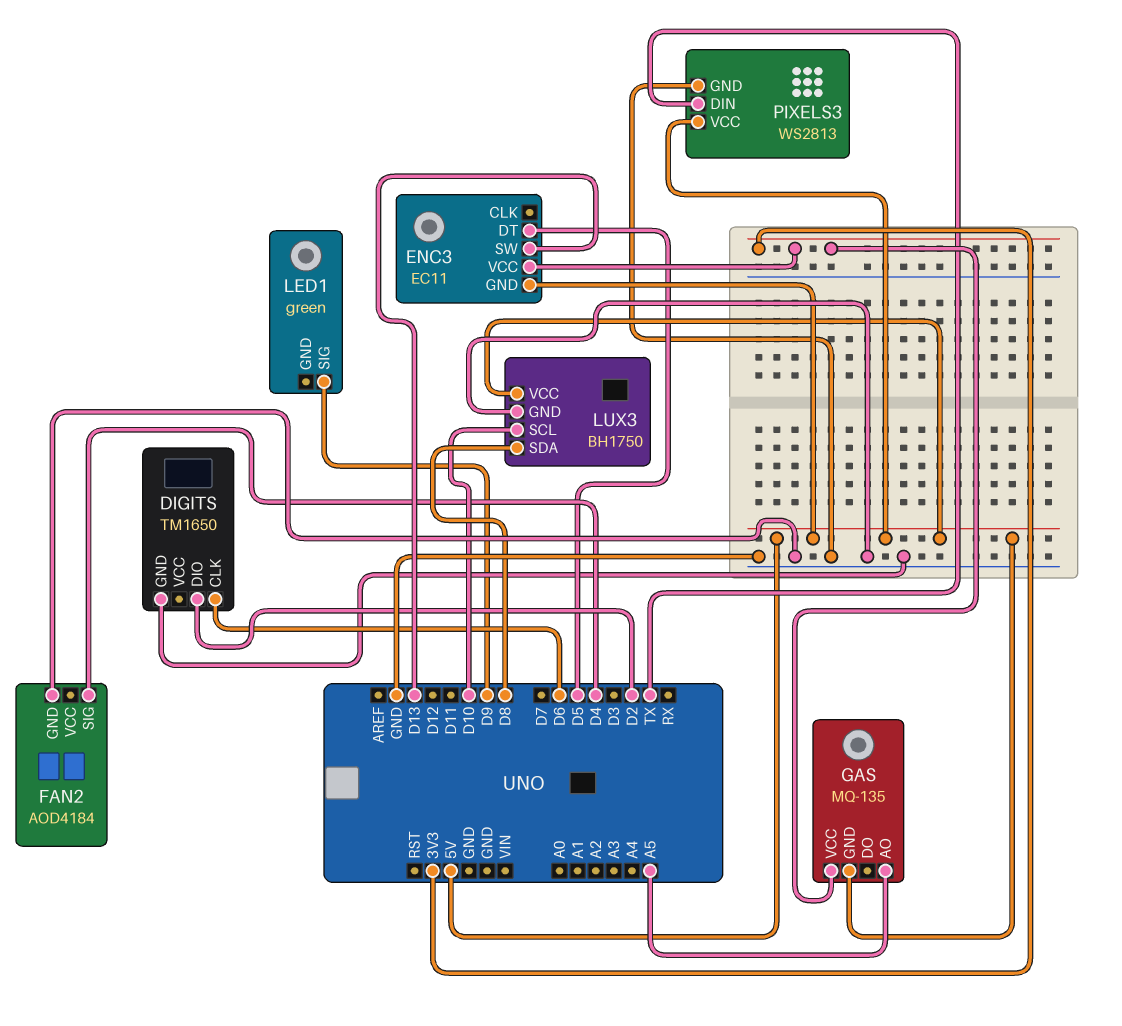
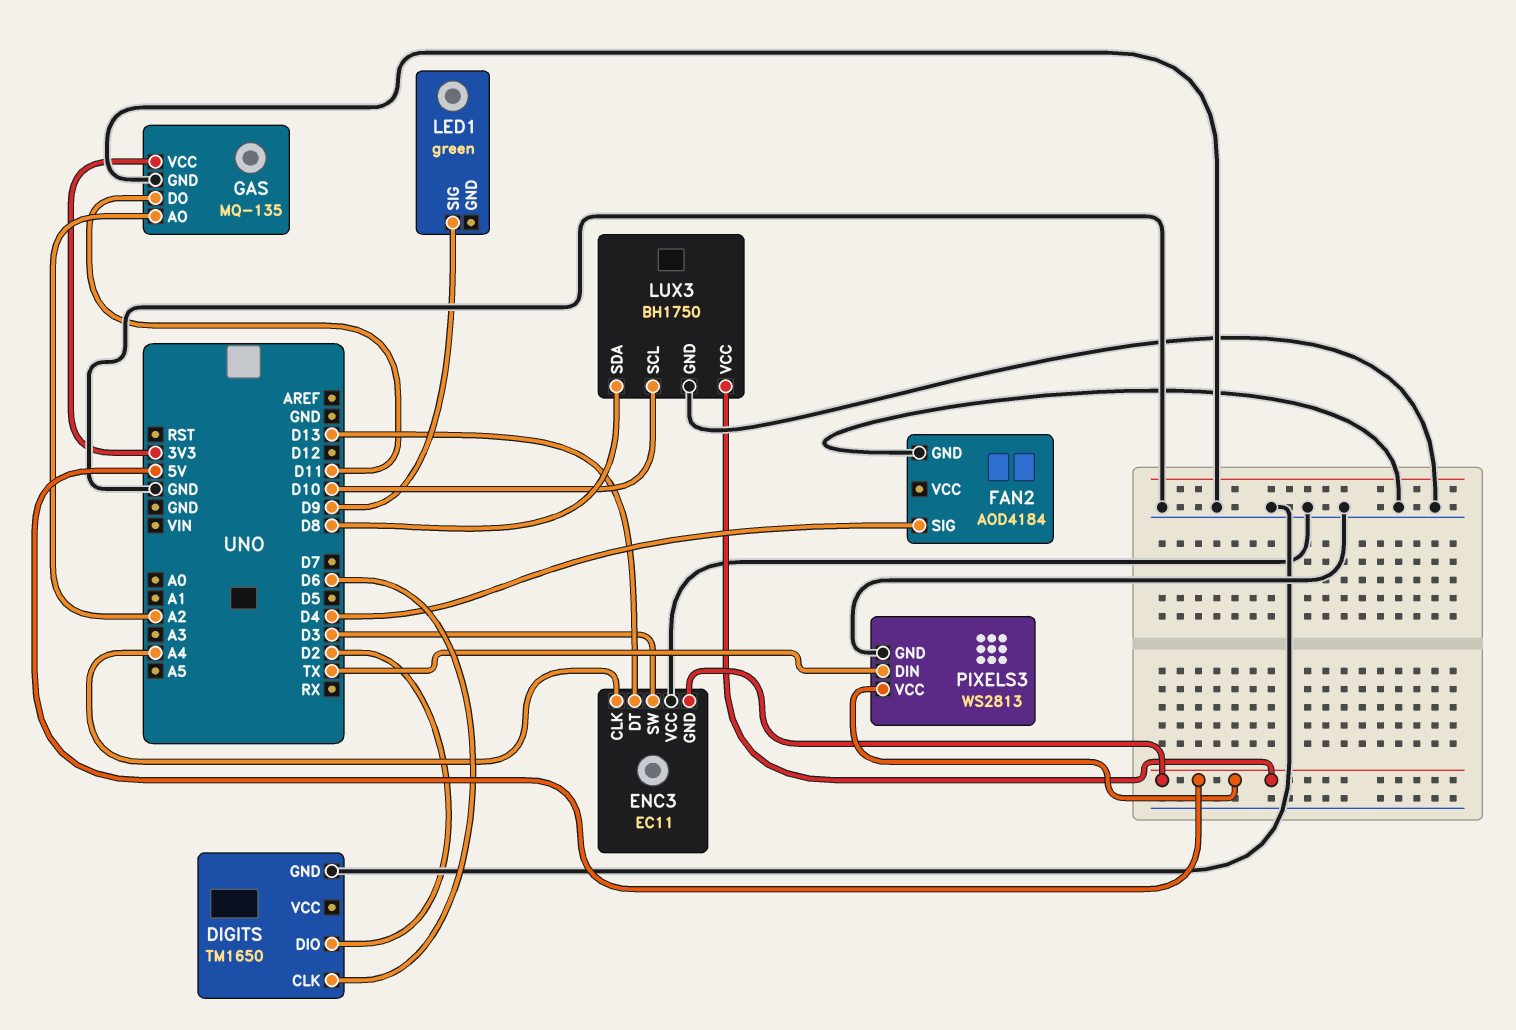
ENC3 pin CLK: none -> A4
ENC3 pin DT: D5 -> D13
ENC3 pin SW: D13 -> D3
ENC3 pin VCC: 3V3 -> GND
GAS pin AO: A5 -> A2
GAS pin DO: none -> D11
GAS pin GND: 5V -> GND

